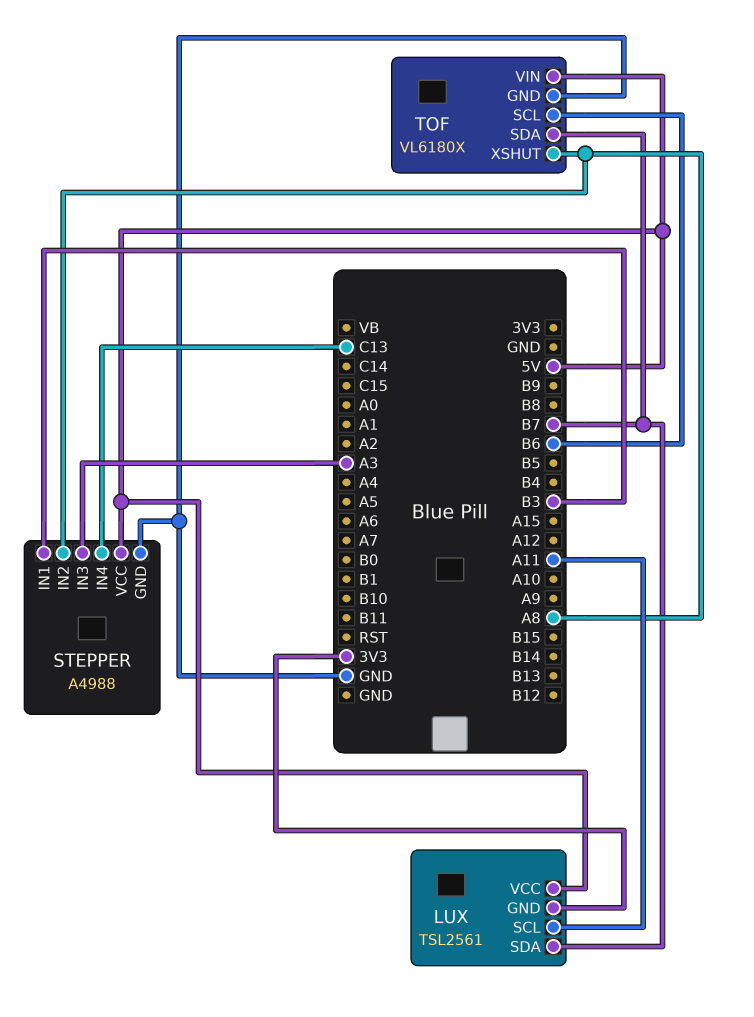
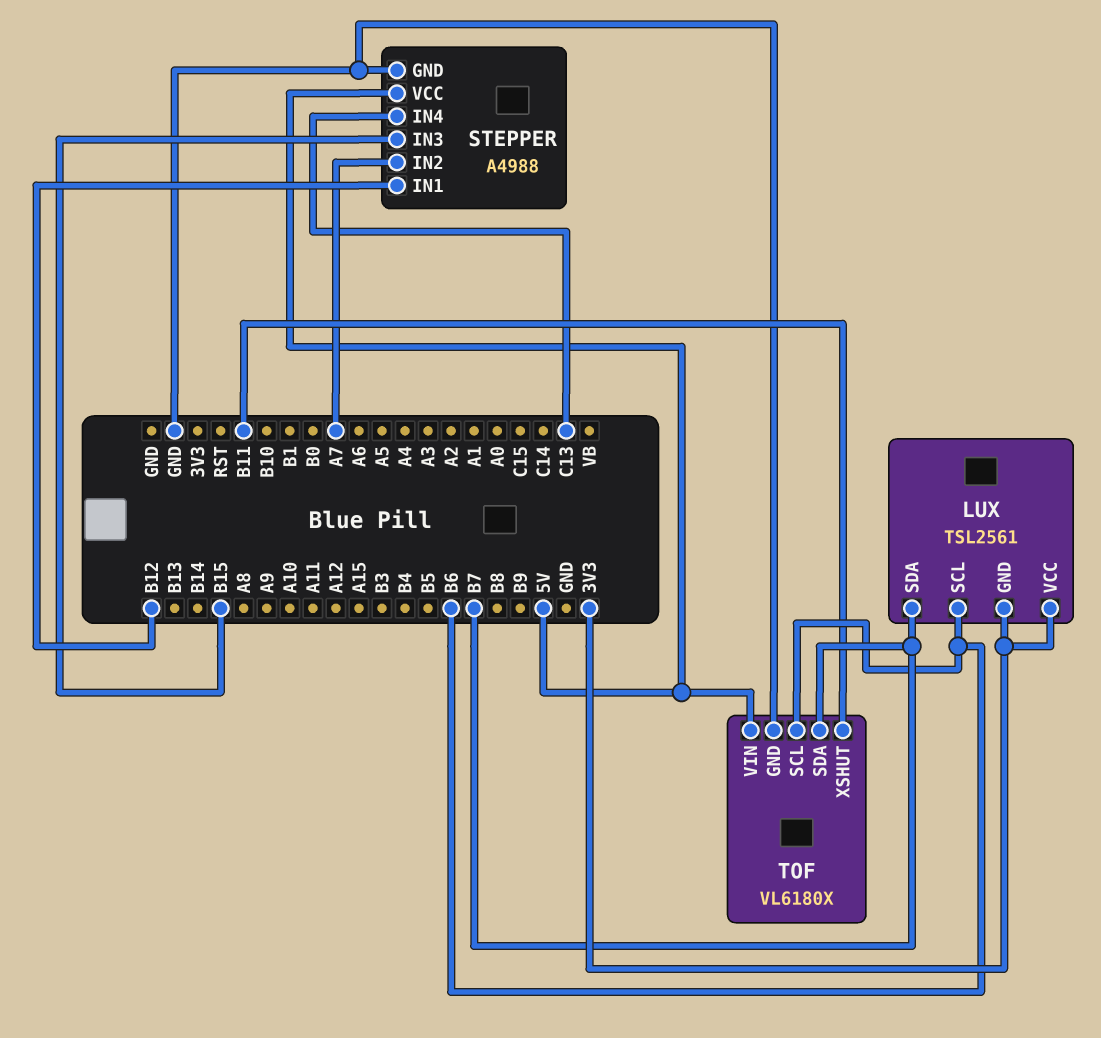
LUX pin SCL: A11 -> B6
LUX pin VCC: 5V -> 3V3
STEPPER pin IN1: B3 -> B12
STEPPER pin IN2: A8 -> A7
STEPPER pin IN3: A3 -> B15
TOF pin XSHUT: A8 -> B11

